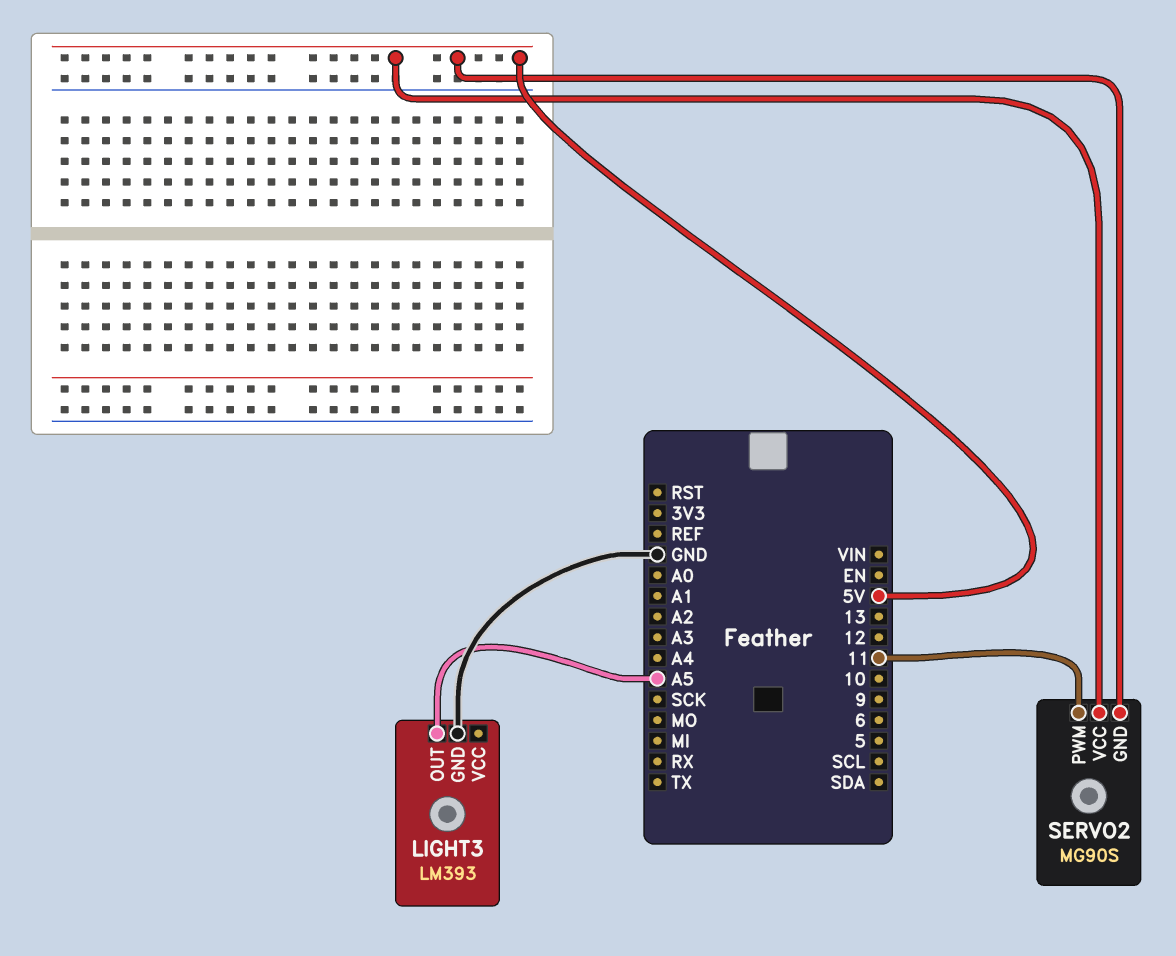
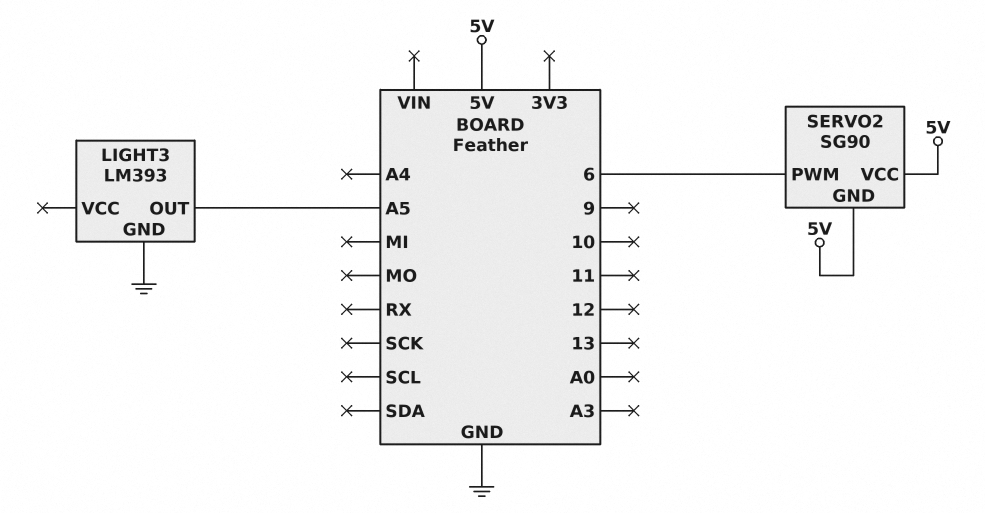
SERVO2: MG90S -> SG90
SERVO2 pin PWM: 11 -> 6

